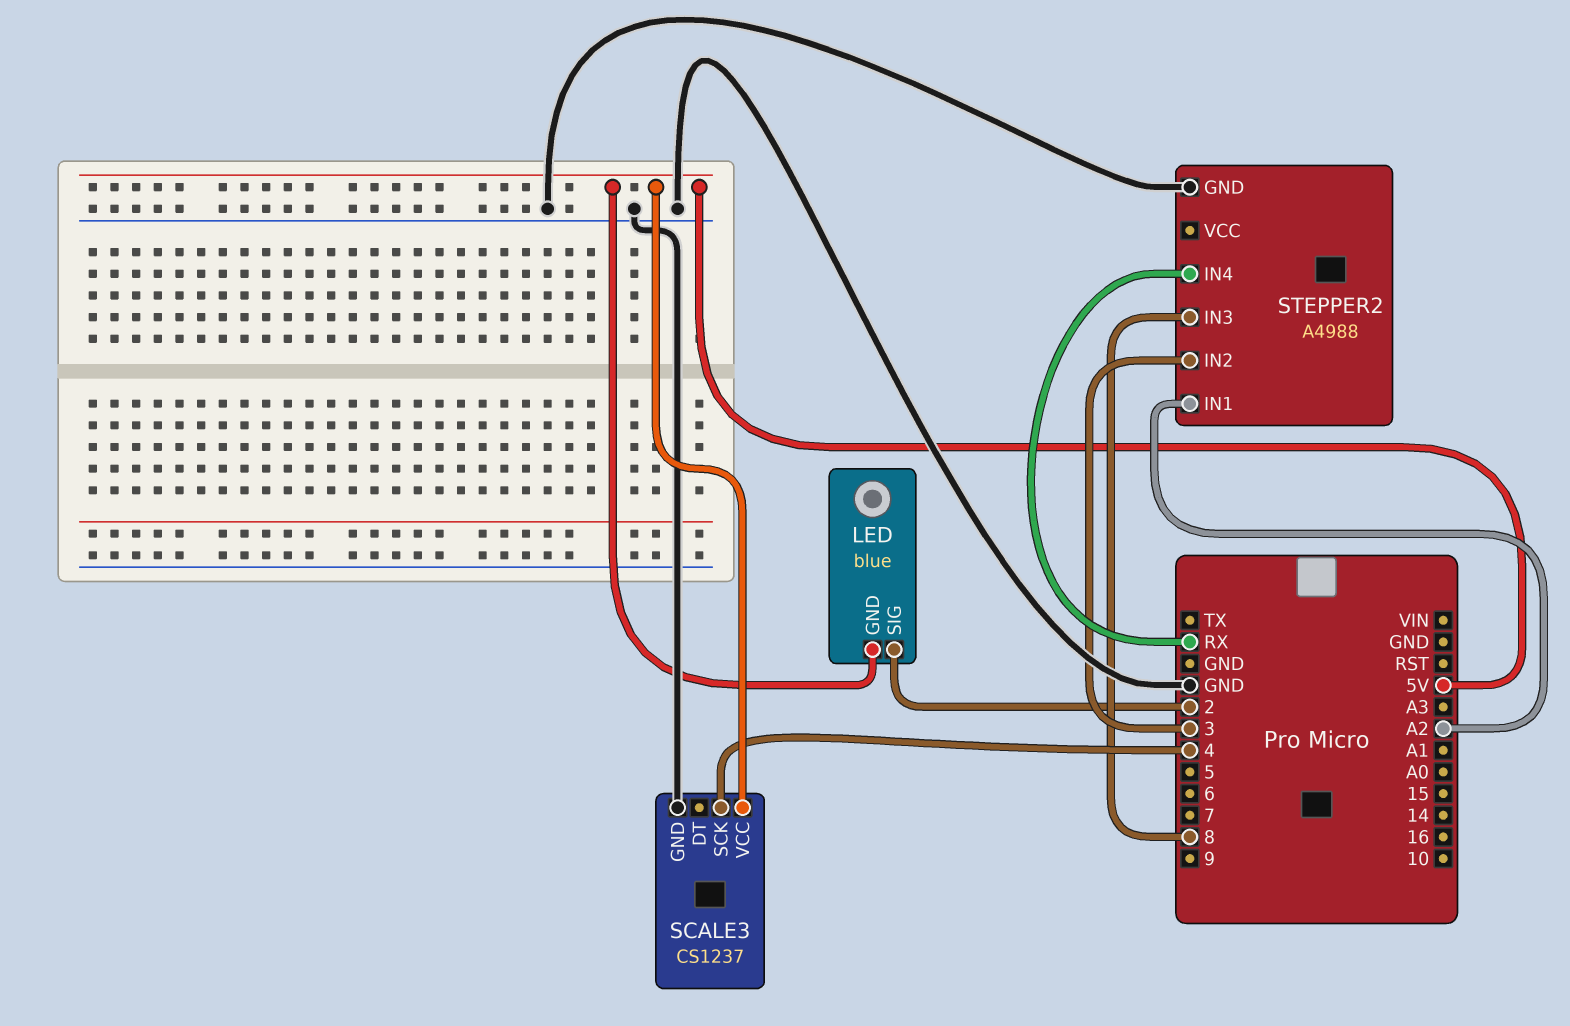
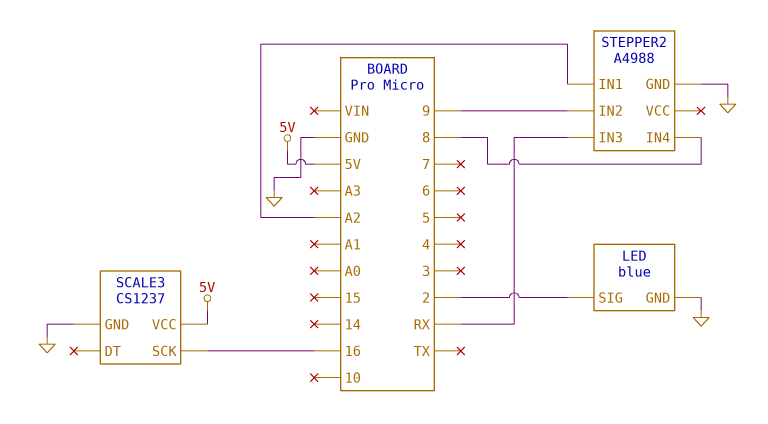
LED pin GND: 5V -> GND
SCALE3 pin SCK: 4 -> 16
STEPPER2 pin IN2: 3 -> 9
STEPPER2 pin IN3: 8 -> RX
STEPPER2 pin IN4: RX -> 8

